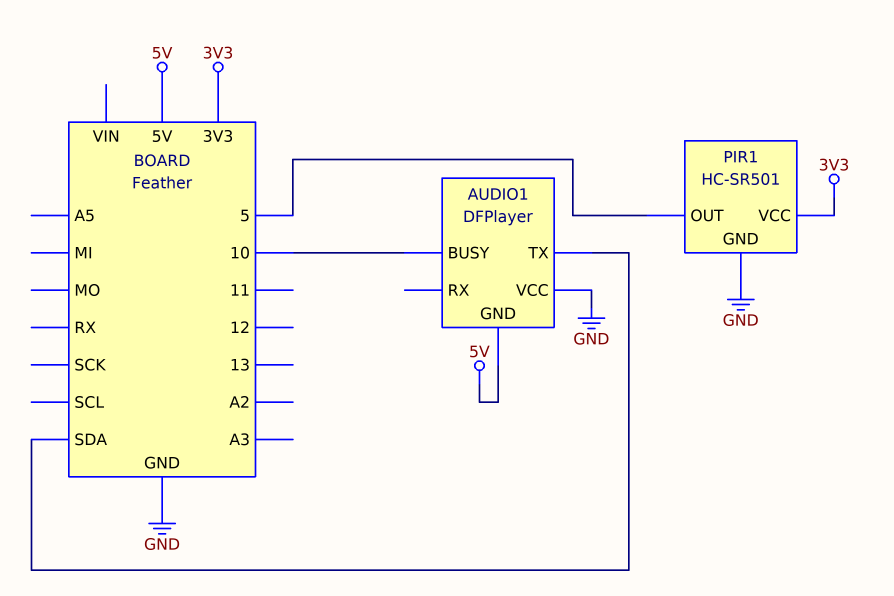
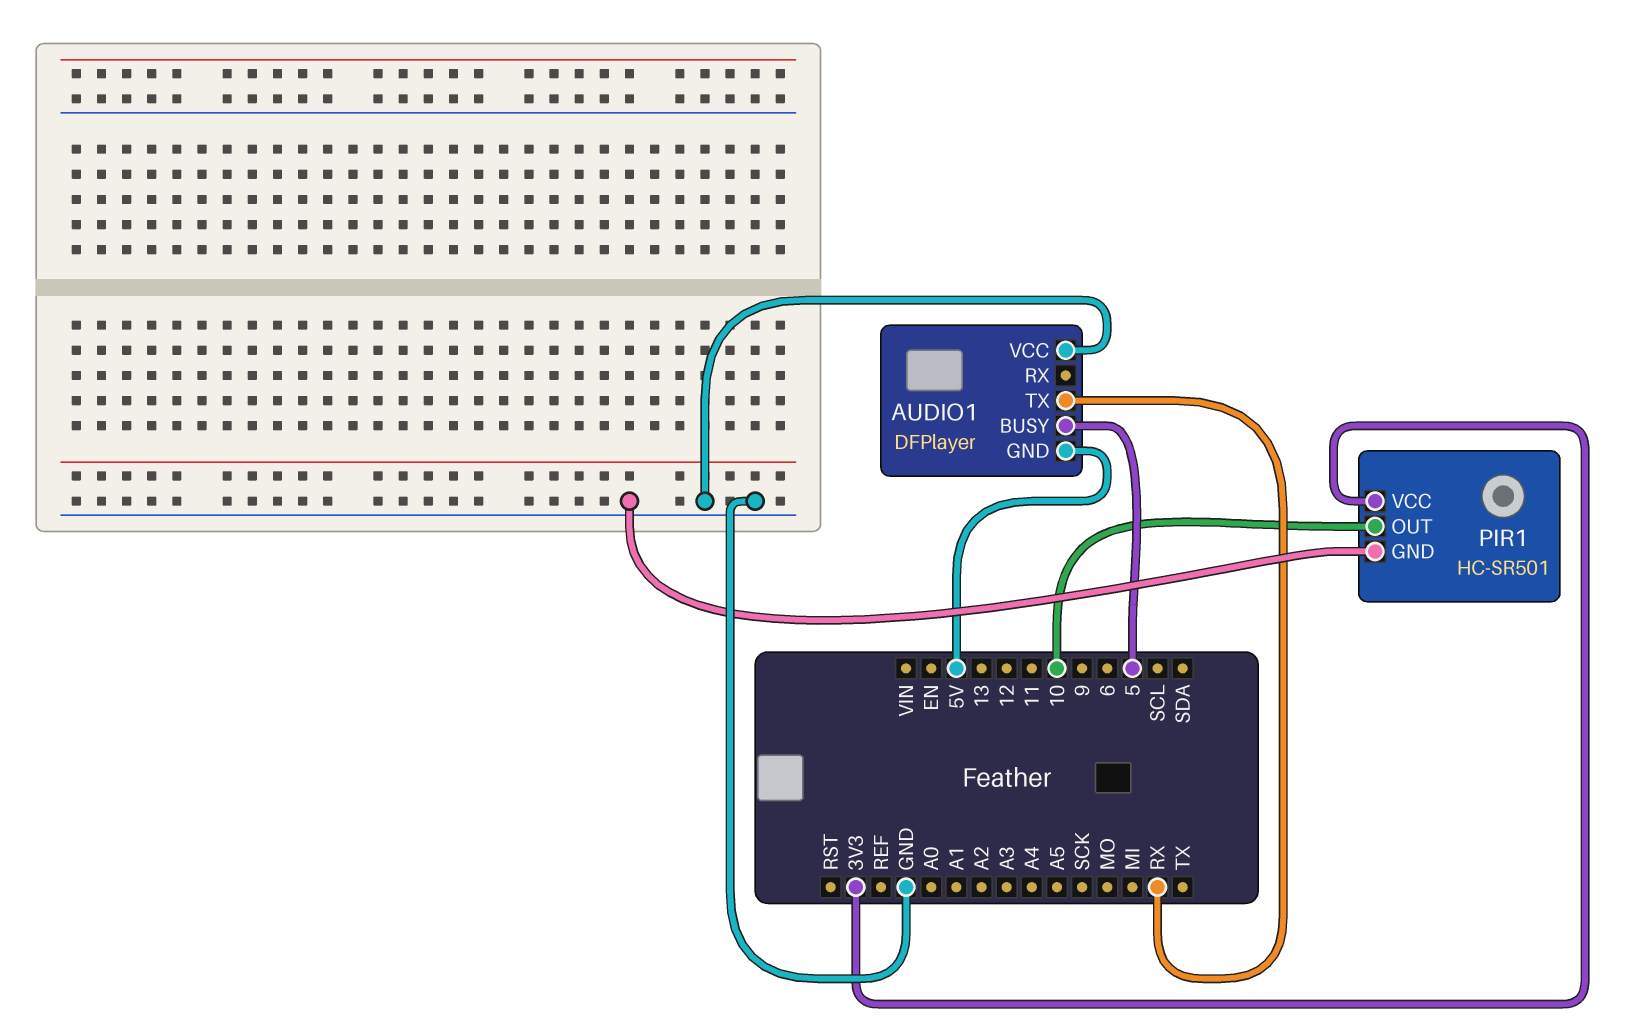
AUDIO1 pin BUSY: 10 -> 5
AUDIO1 pin TX: SDA -> RX
PIR1 pin OUT: 5 -> 10

